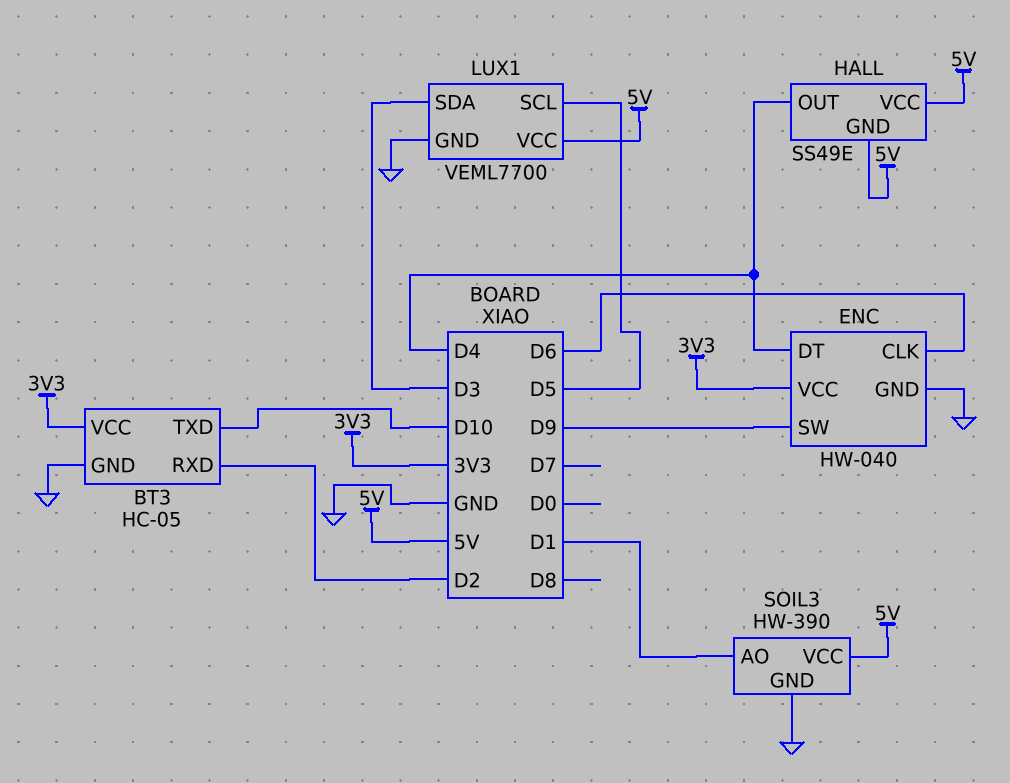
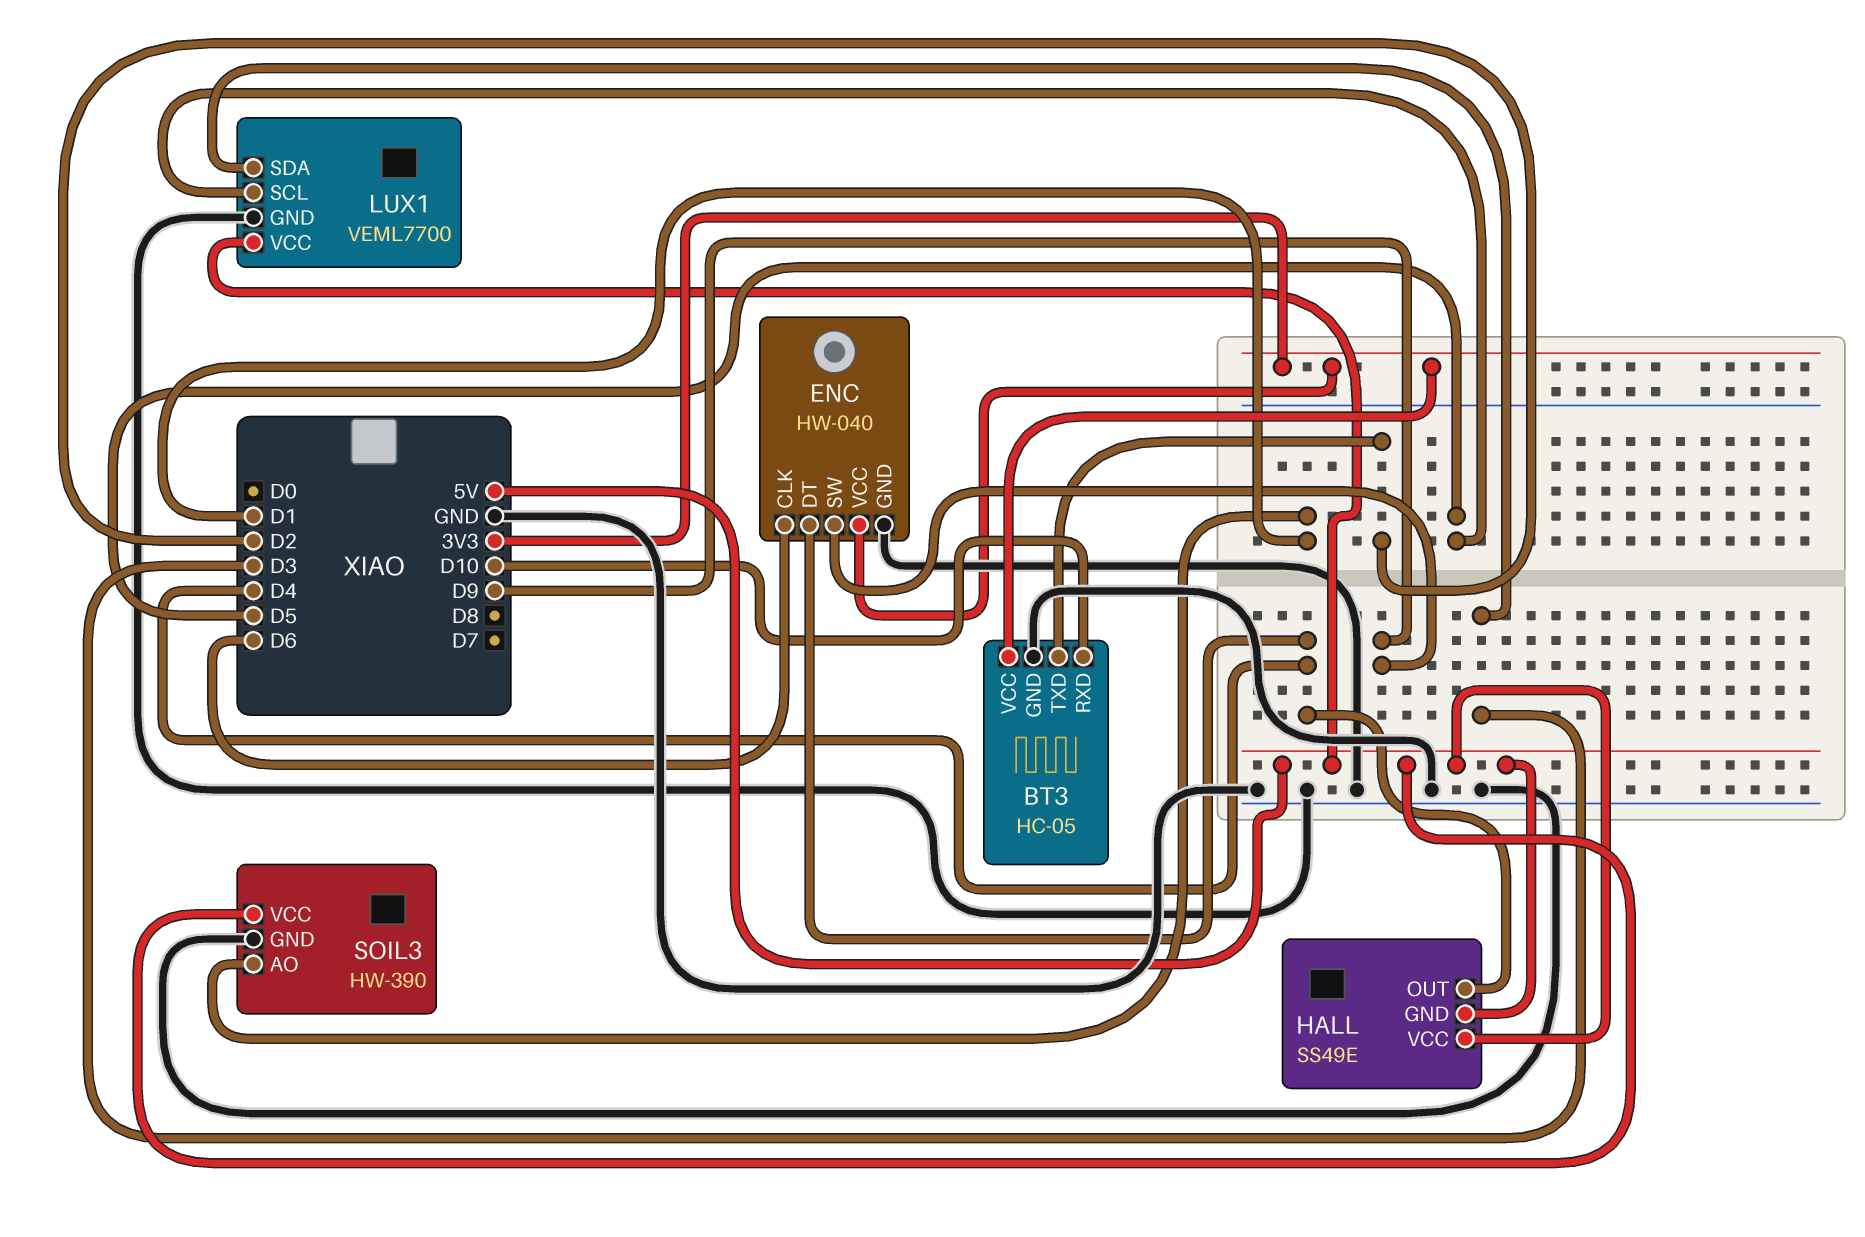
BT3 pin RXD: D2 -> D10
BT3 pin TXD: D10 -> D2

